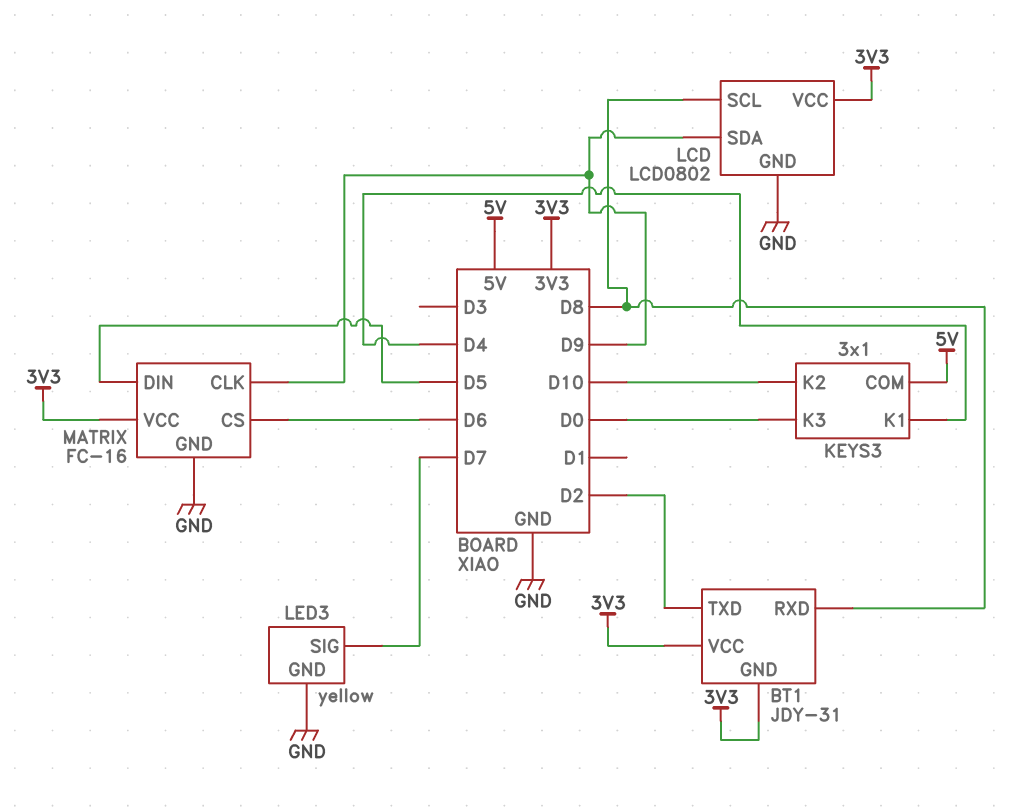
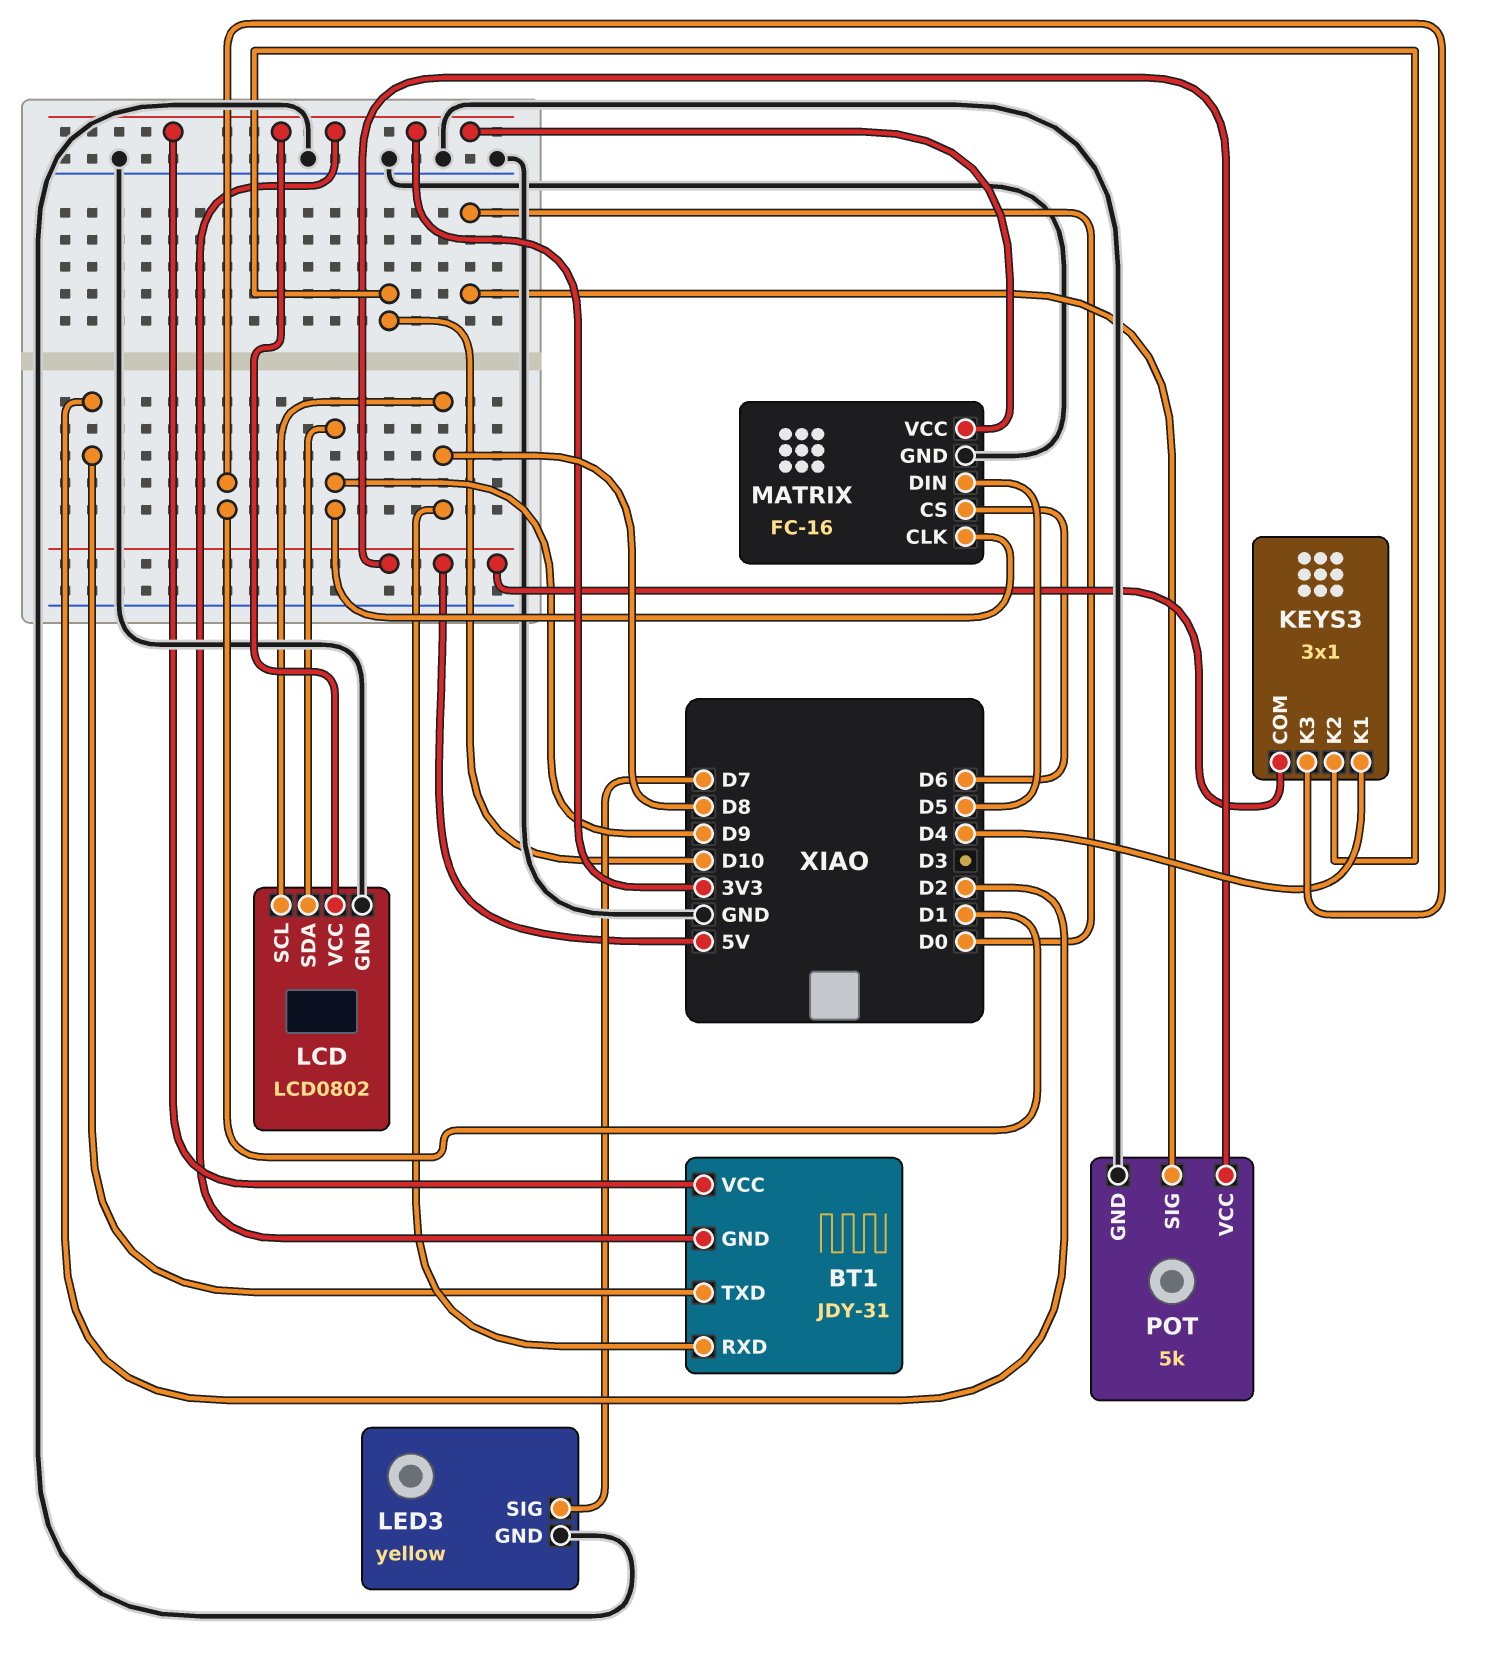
KEYS3 pin K3: D0 -> D1
POT: none -> 5k
POT pin GND: none -> GND
POT pin SIG: none -> D0
POT pin VCC: none -> 5V

